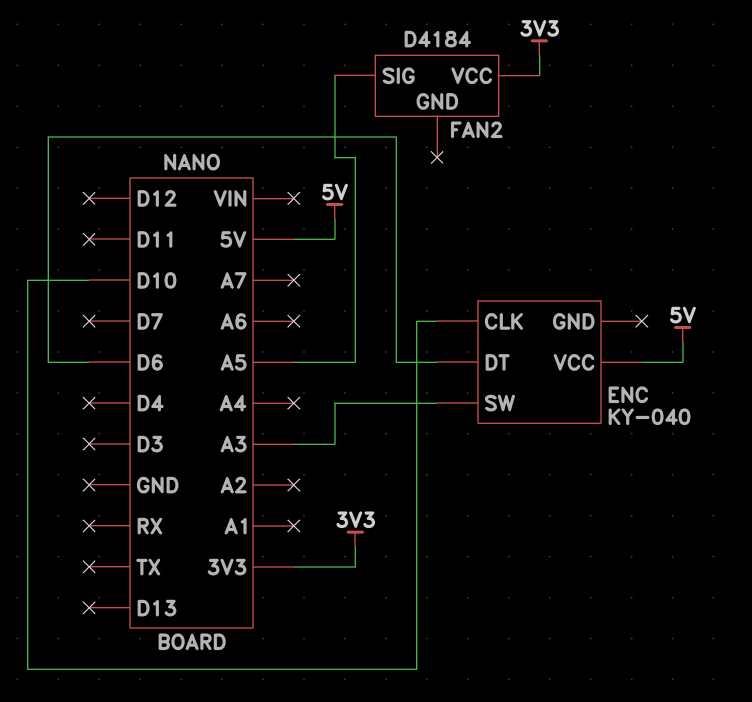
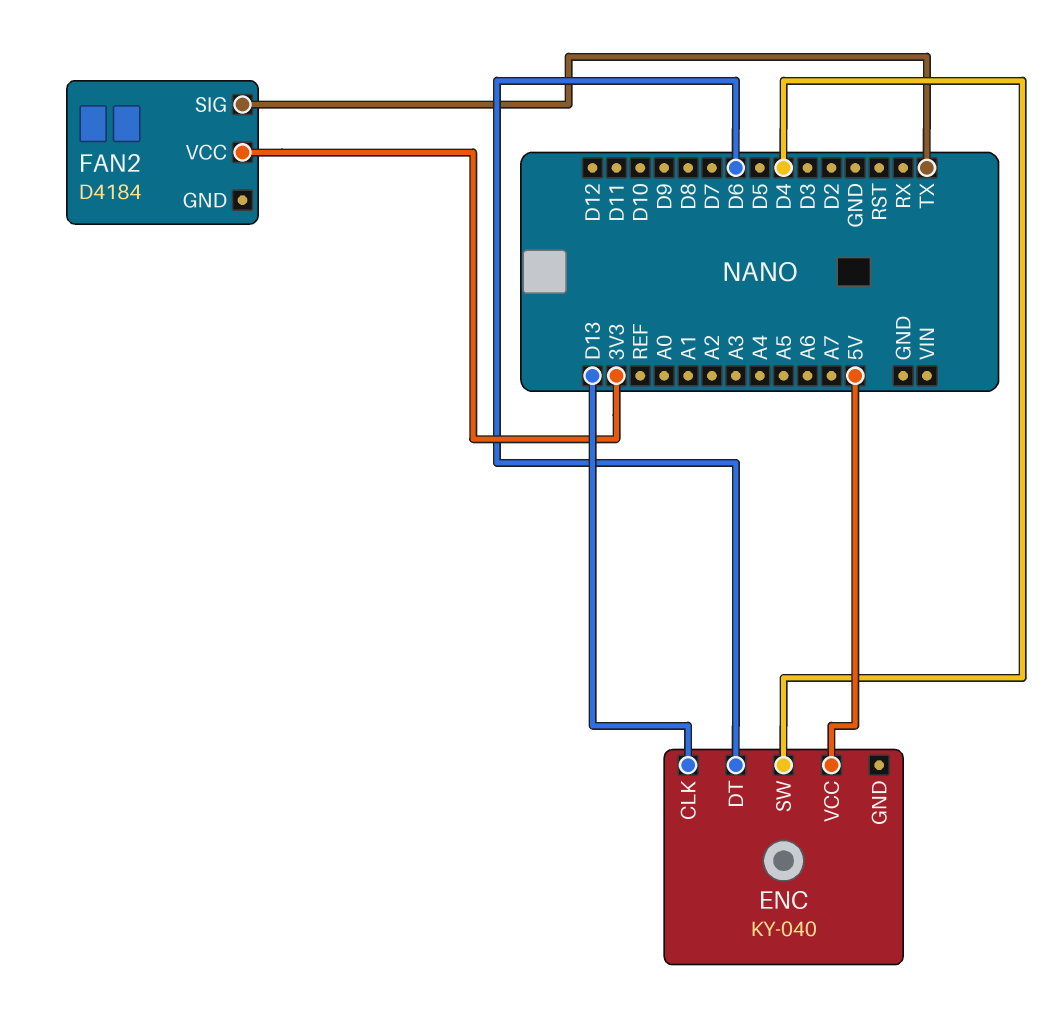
ENC pin CLK: D10 -> D13
ENC pin SW: A3 -> D4
FAN2 pin SIG: A5 -> TX

